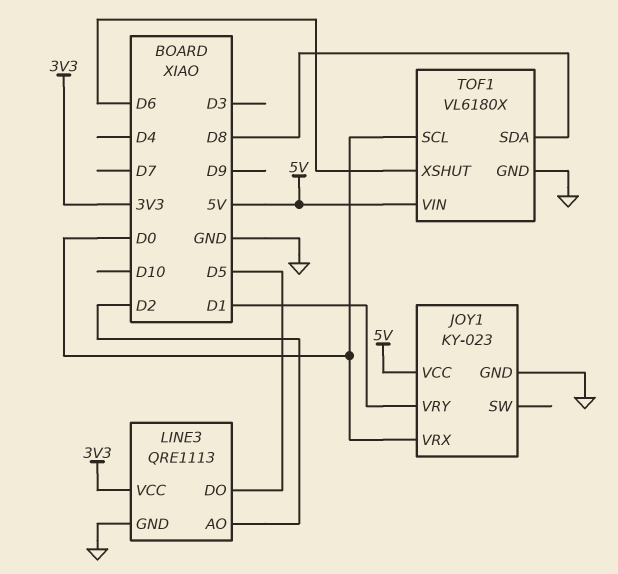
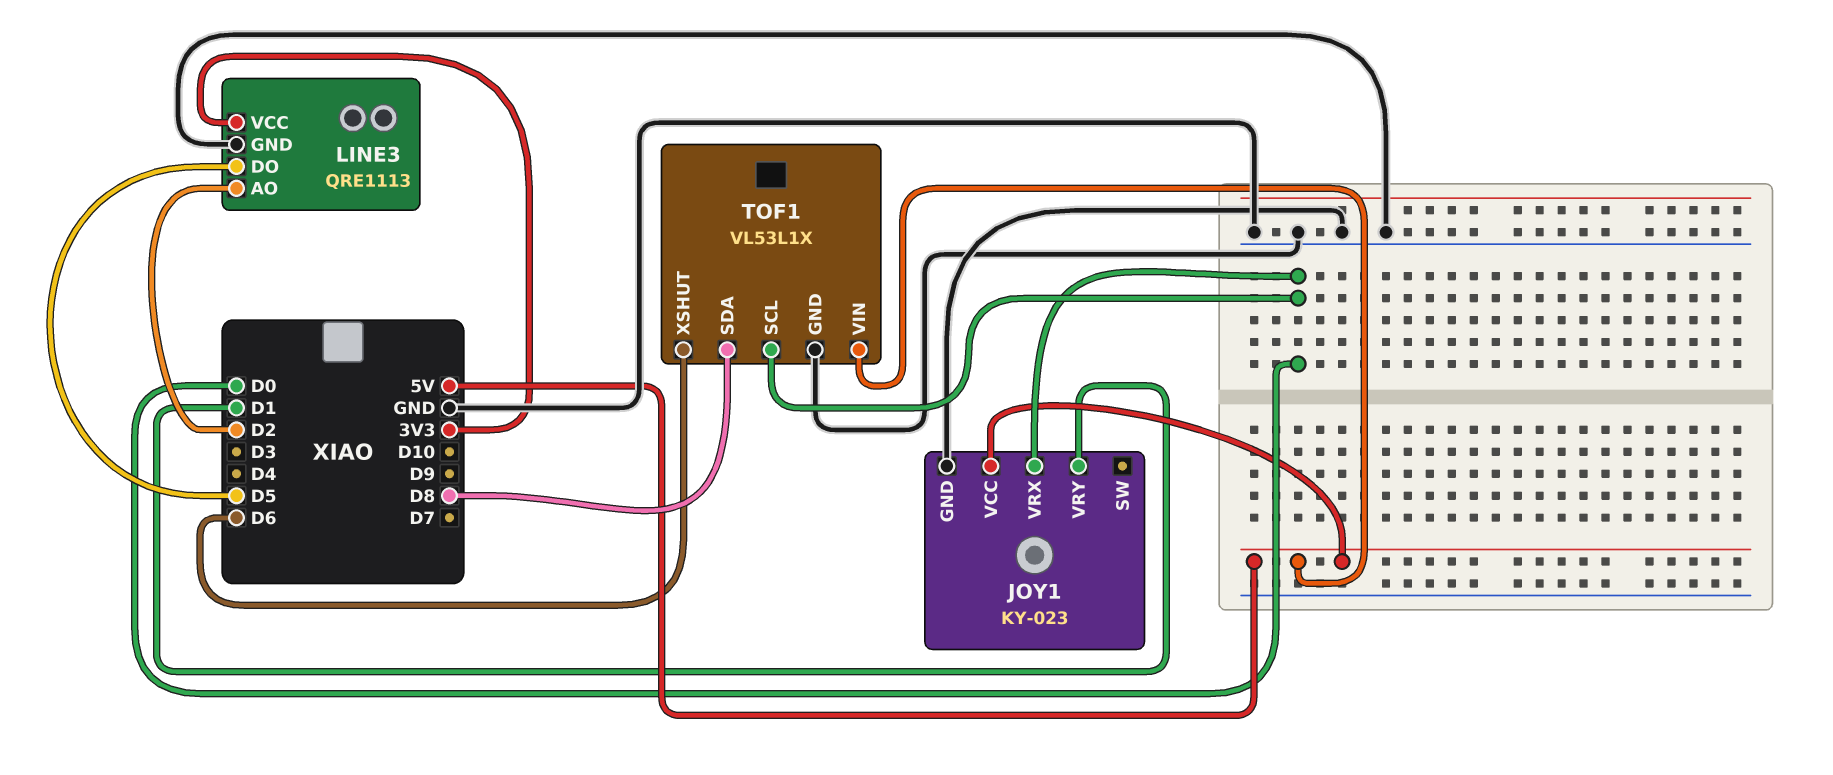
TOF1: VL6180X -> VL53L1X

